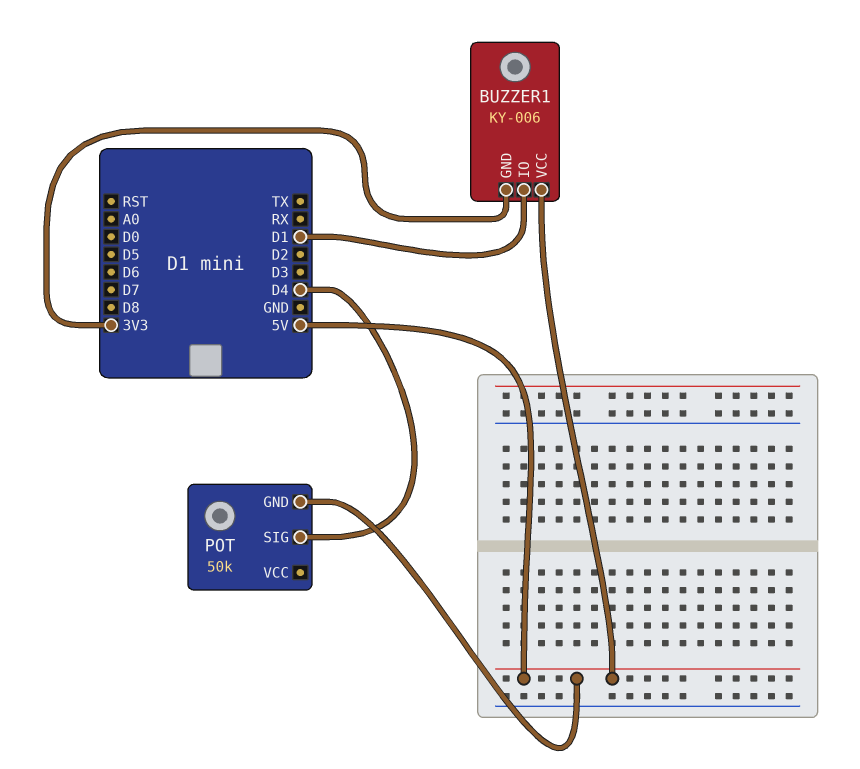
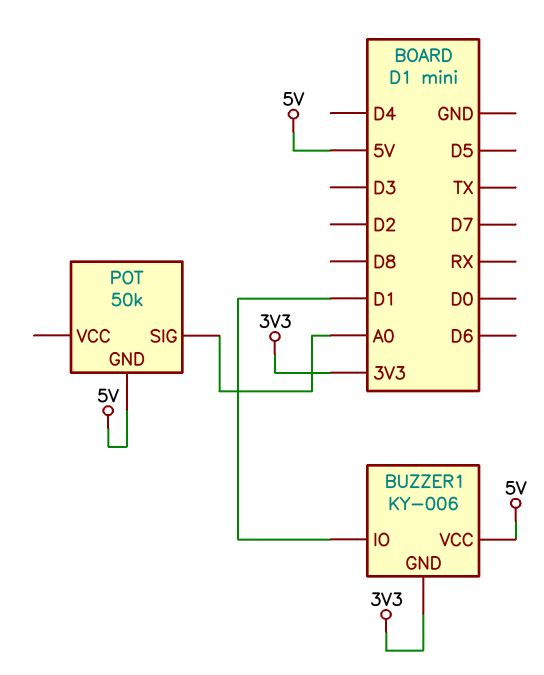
POT pin SIG: D4 -> A0

